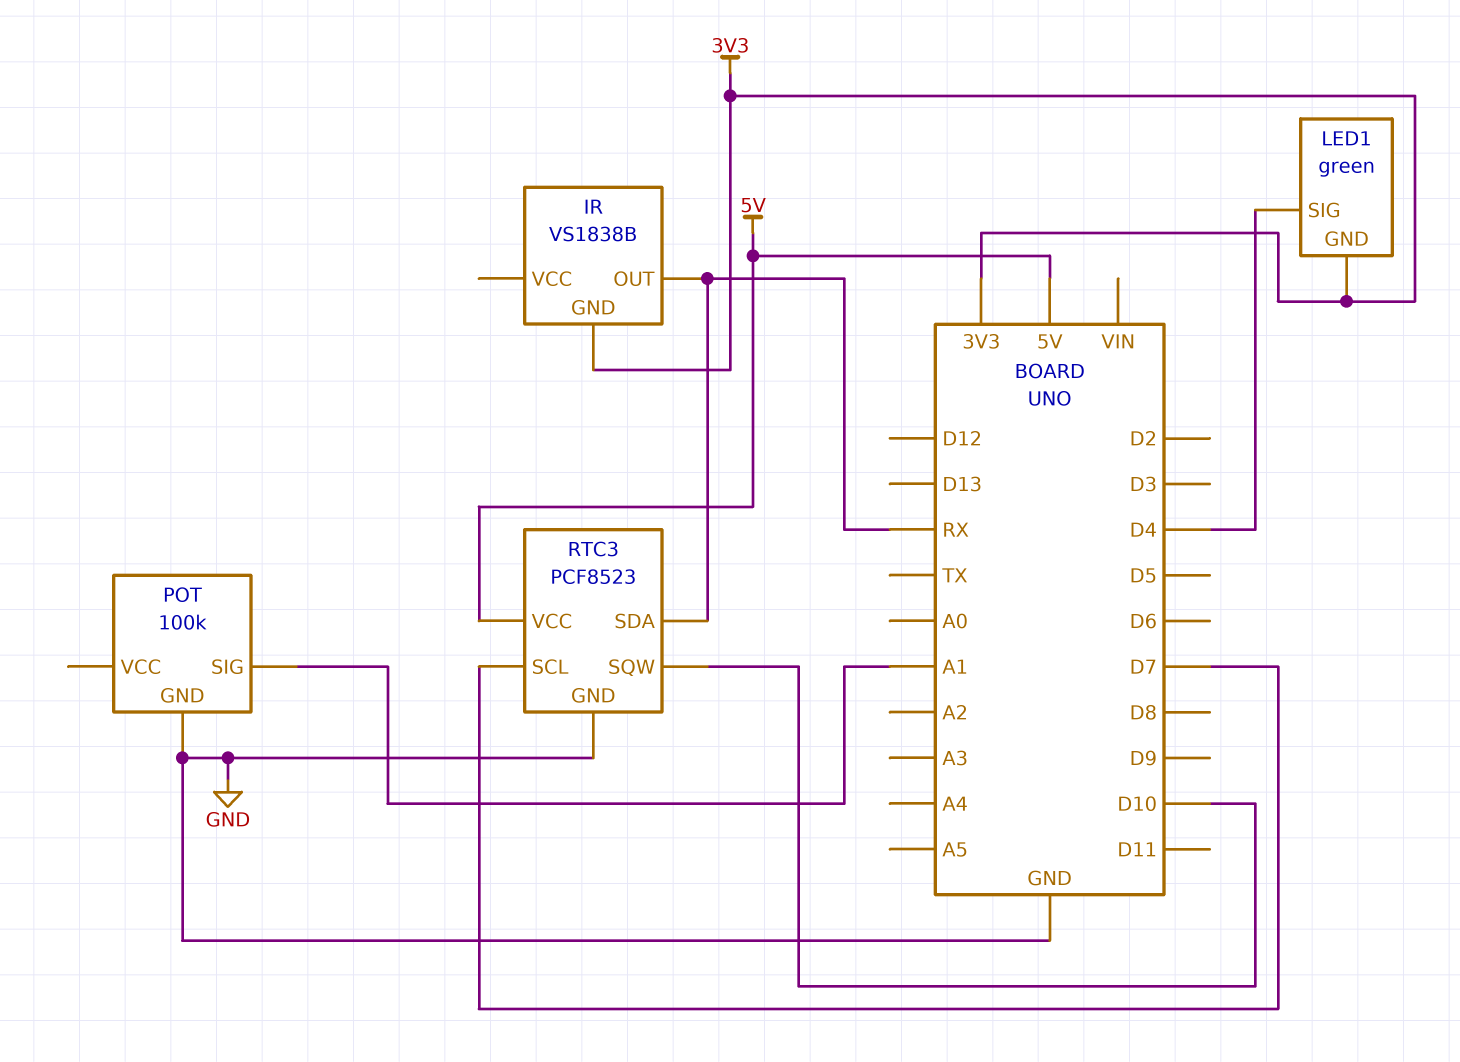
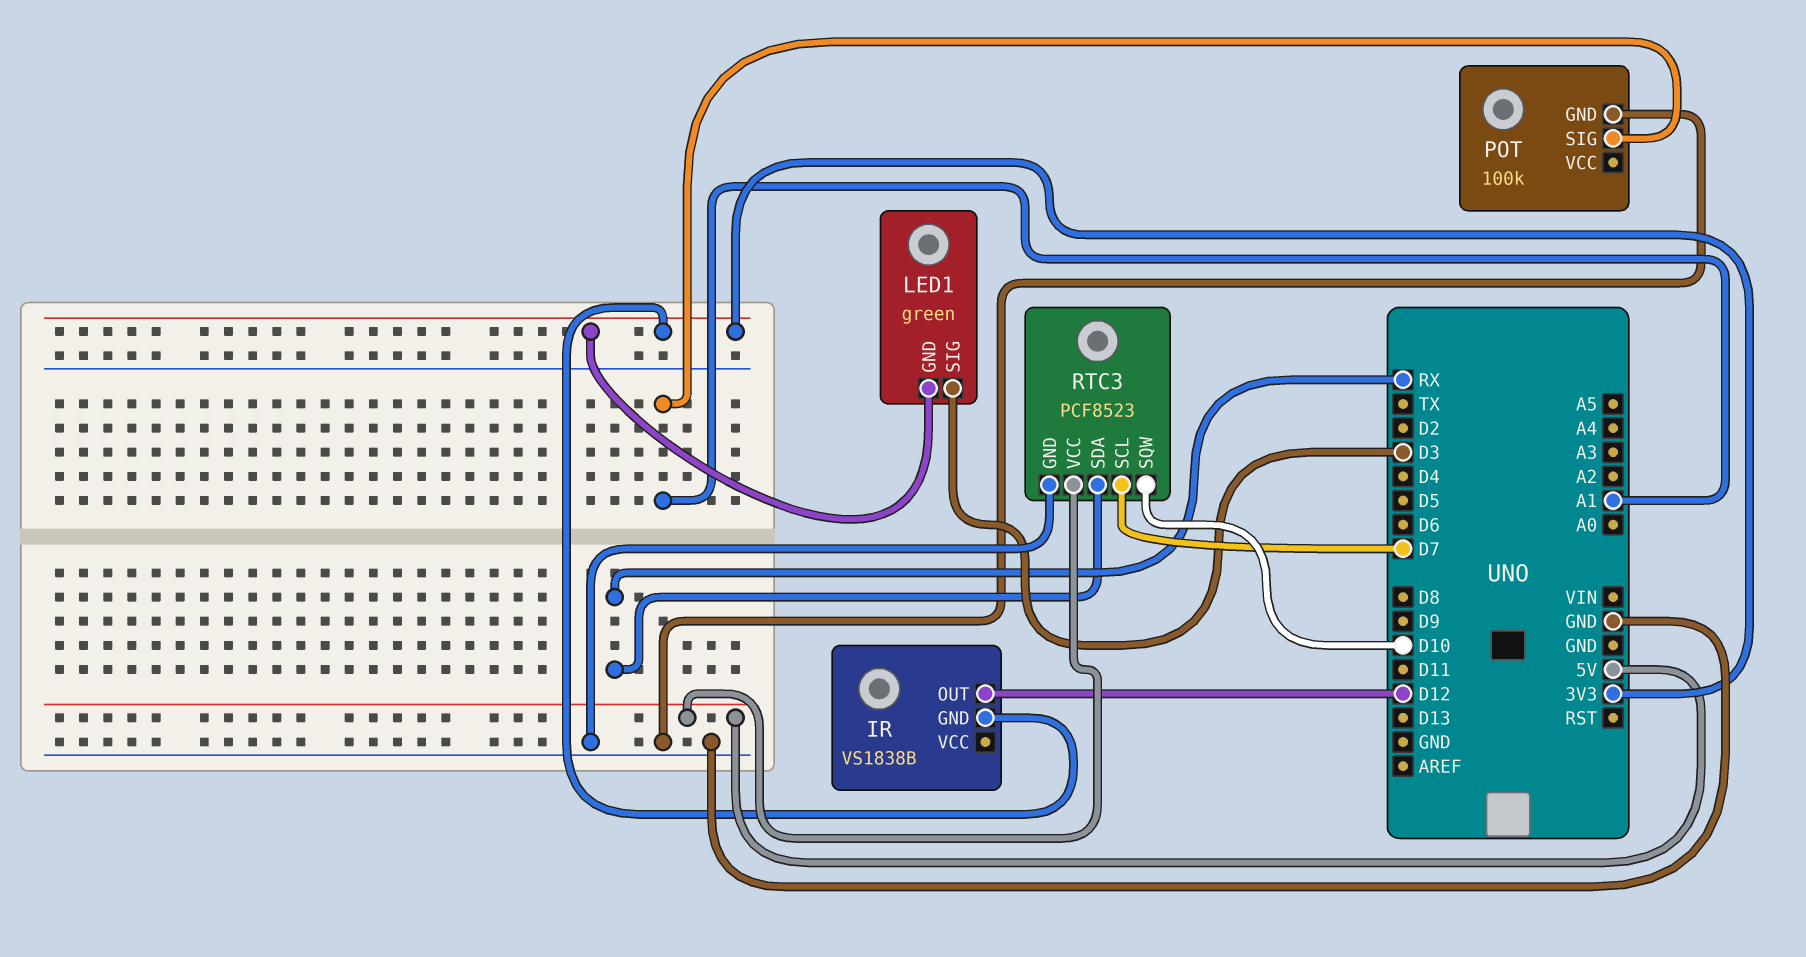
IR pin OUT: RX -> D12
LED1 pin SIG: D4 -> D3

